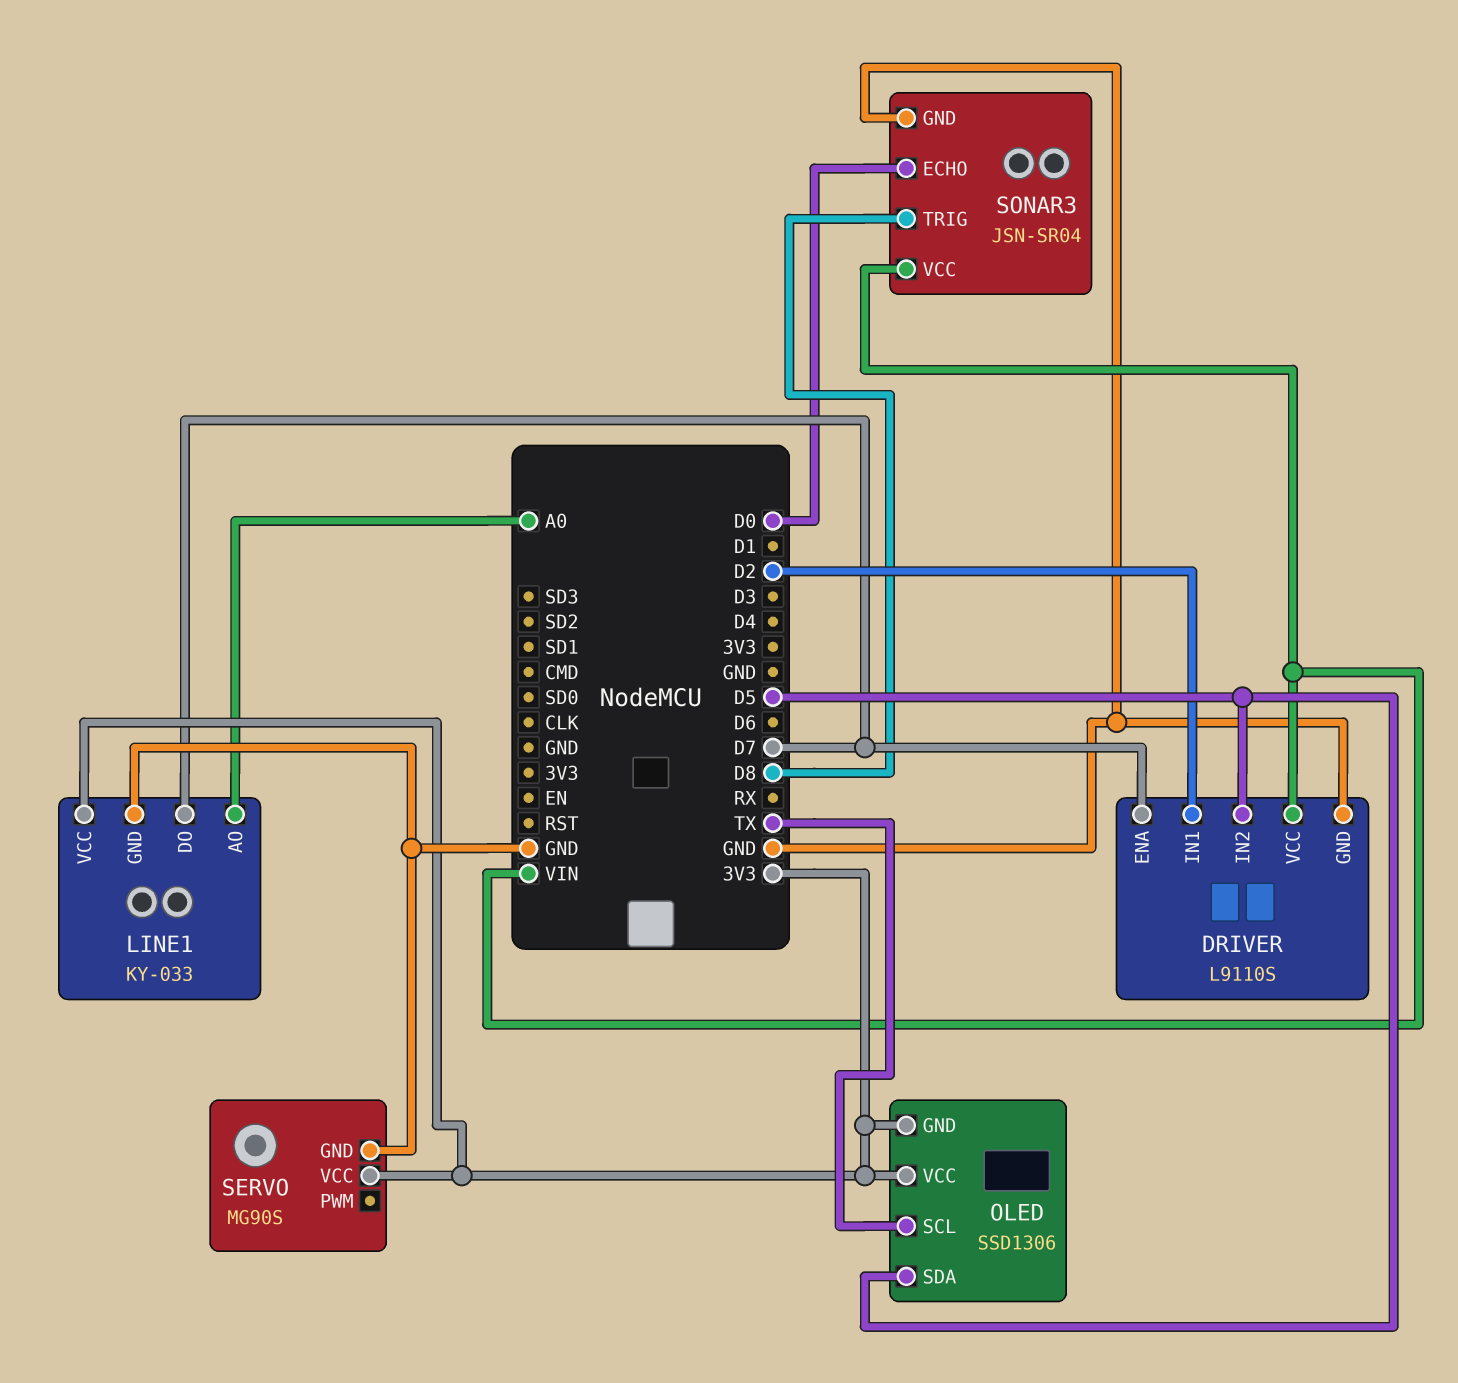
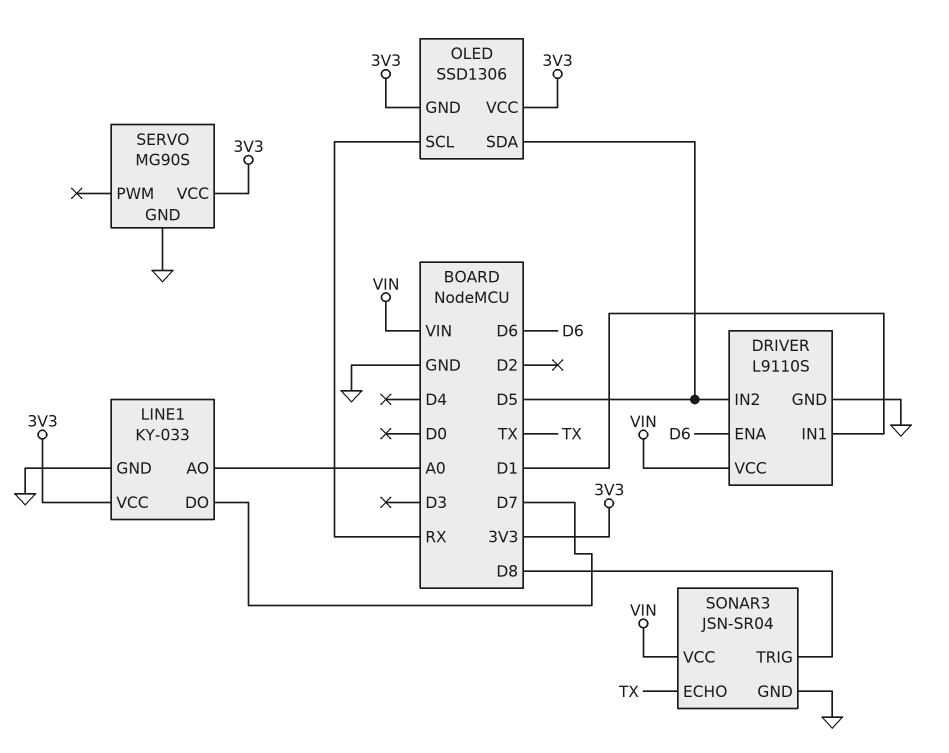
DRIVER pin ENA: D7 -> D6
DRIVER pin IN1: D2 -> D1
OLED pin SCL: TX -> RX
SONAR3 pin ECHO: D0 -> TX

